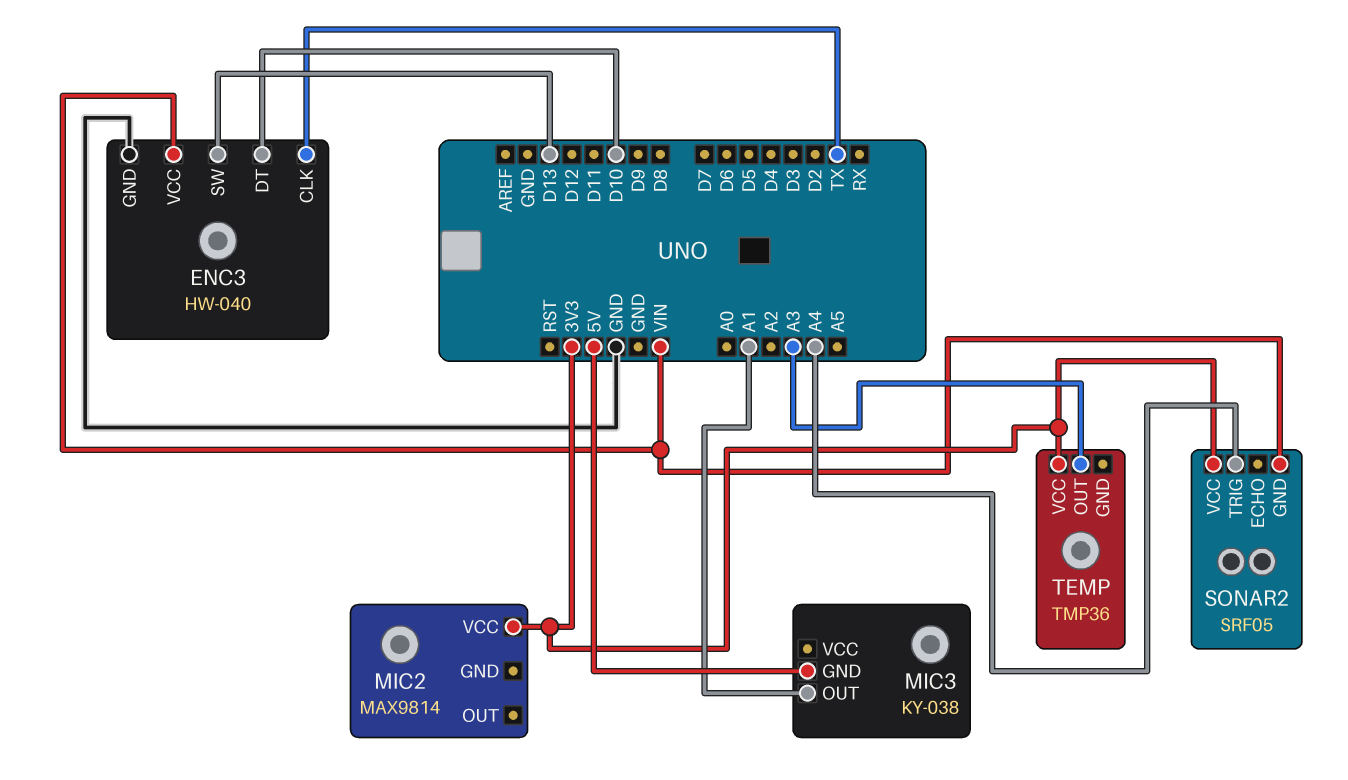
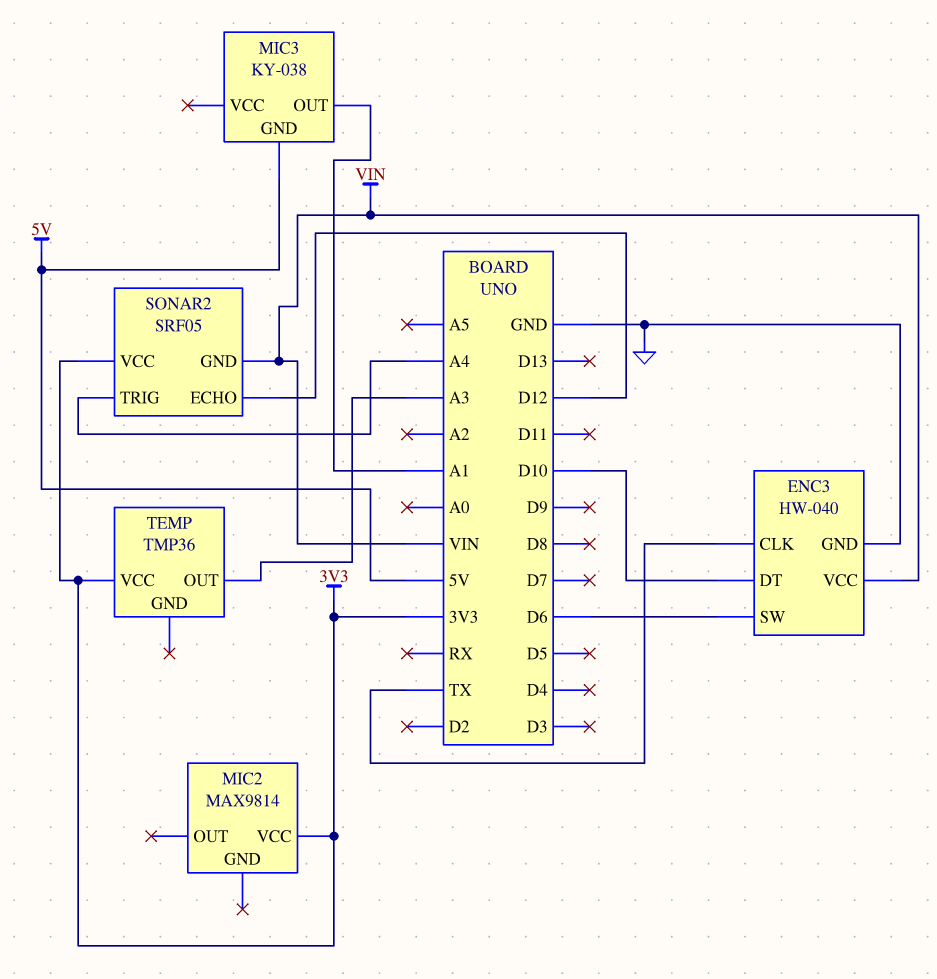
ENC3 pin SW: D13 -> D6
SONAR2 pin ECHO: none -> D12

